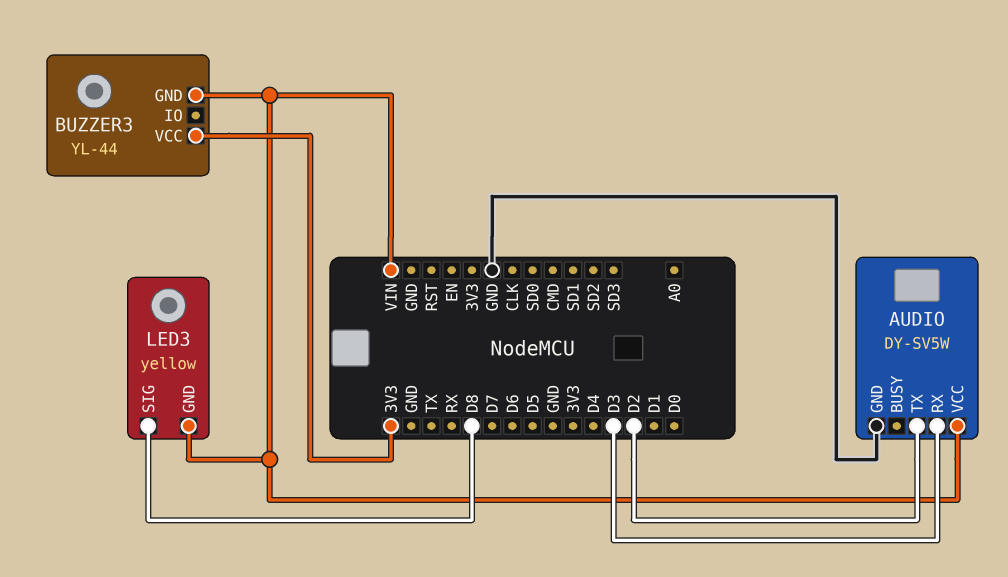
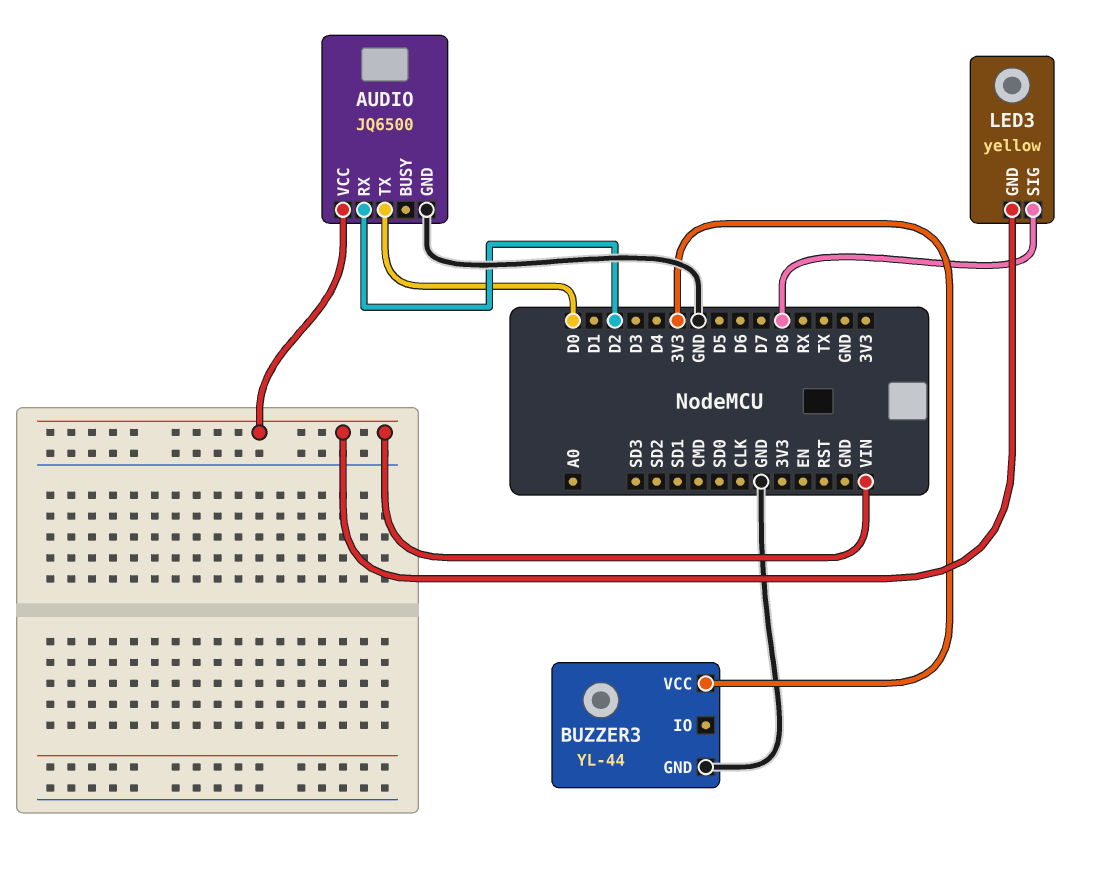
AUDIO: DY-SV5W -> JQ6500
AUDIO pin RX: D3 -> D2
AUDIO pin TX: D2 -> D0
BUZZER3 pin GND: VIN -> GND

